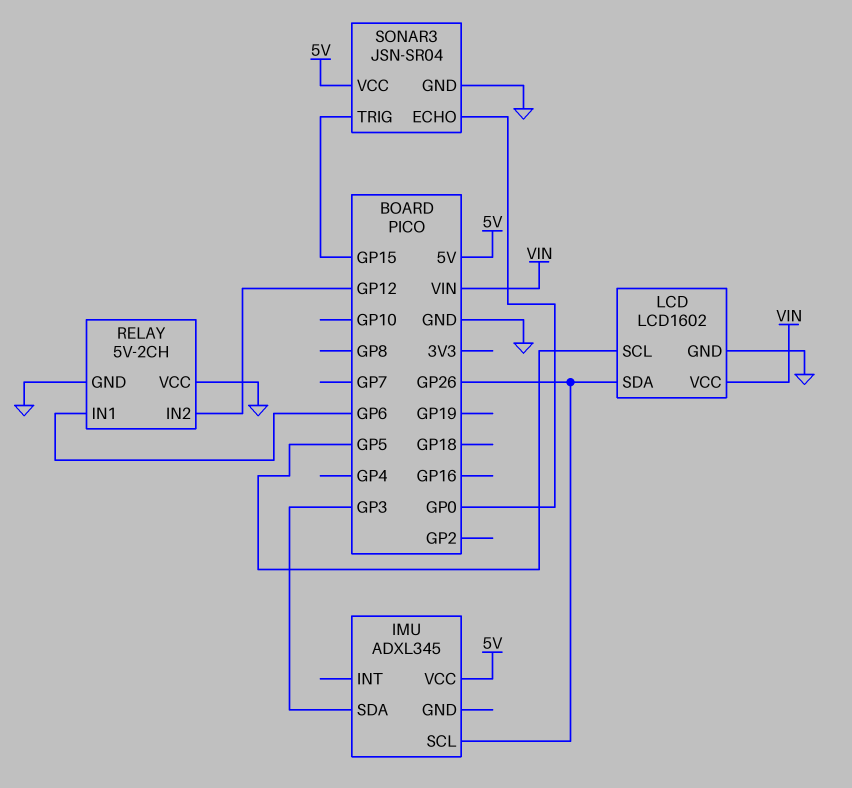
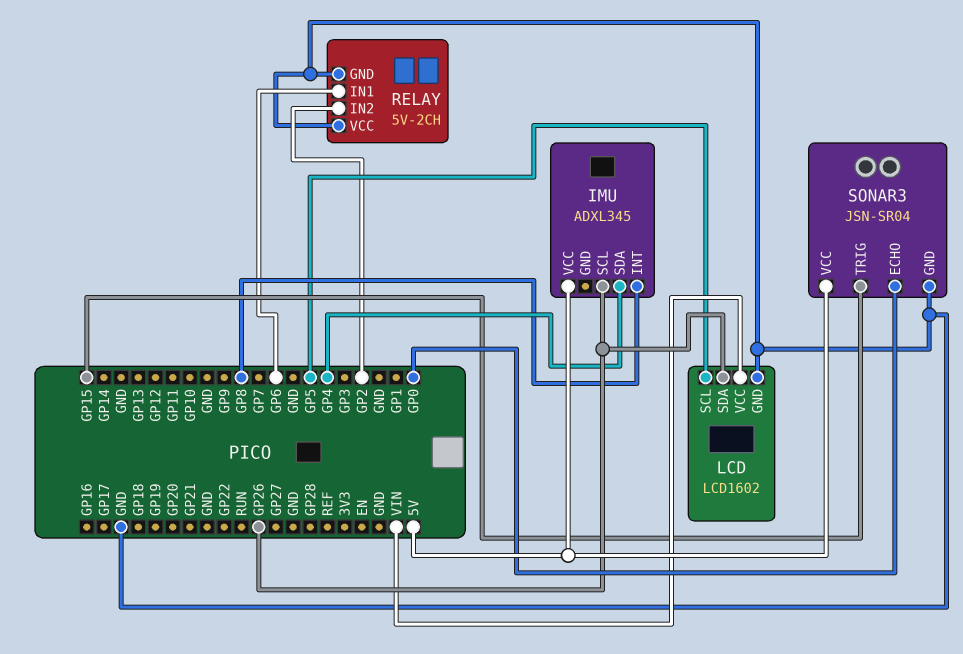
IMU pin INT: none -> GP8
IMU pin SDA: GP3 -> GP4
RELAY pin IN2: GP12 -> GP2

